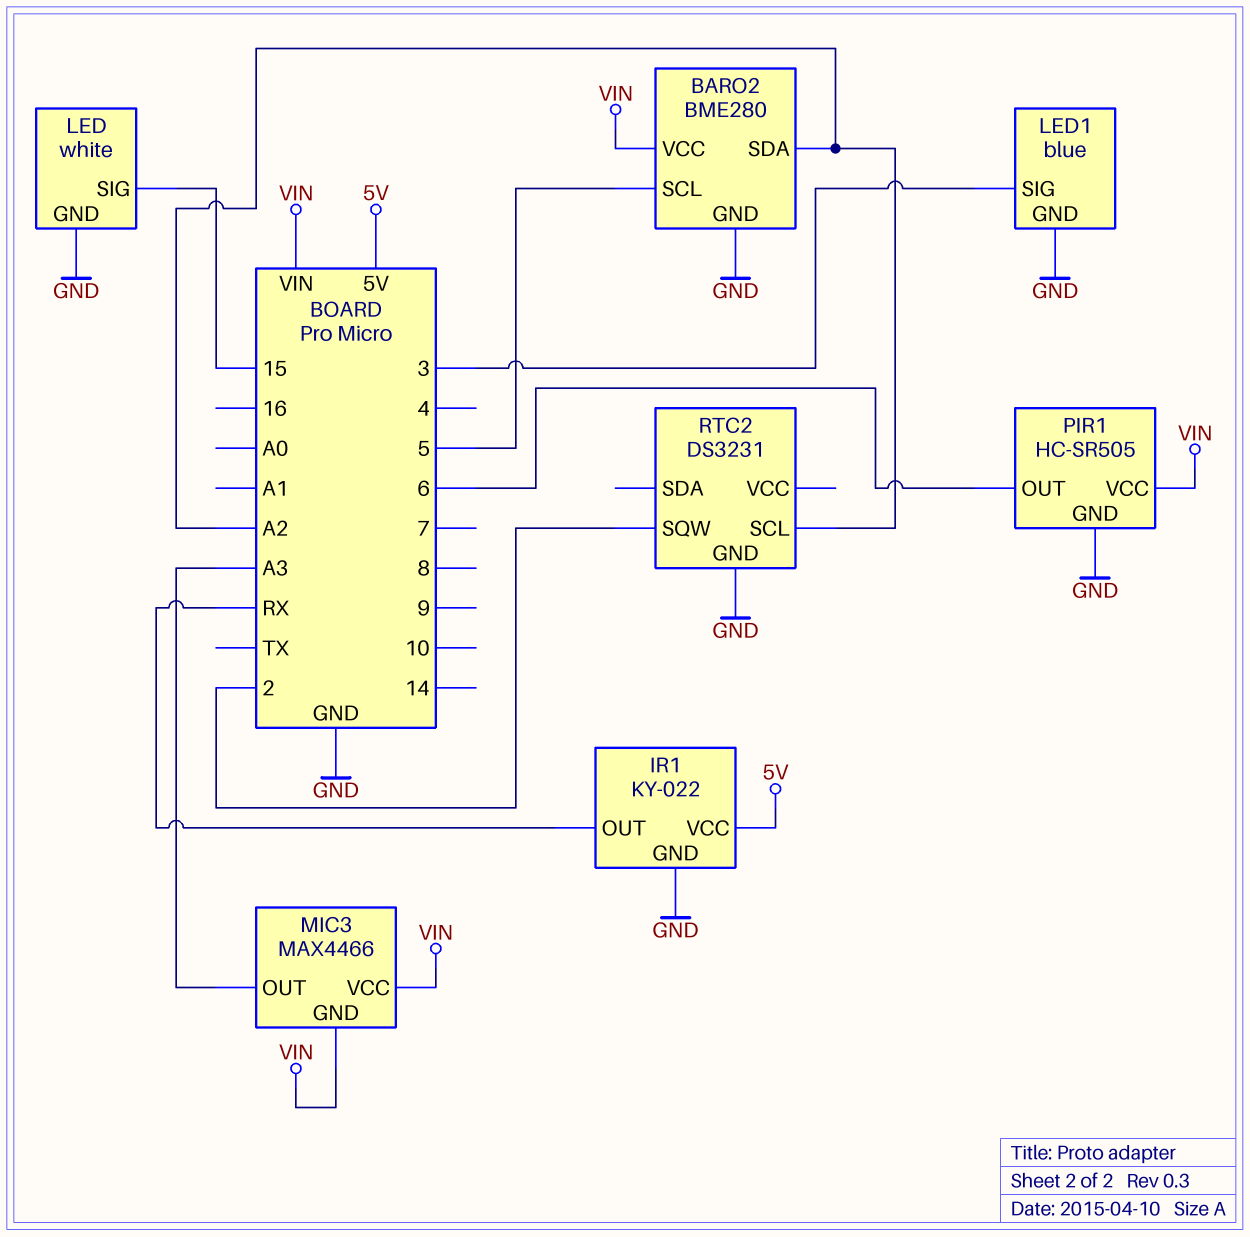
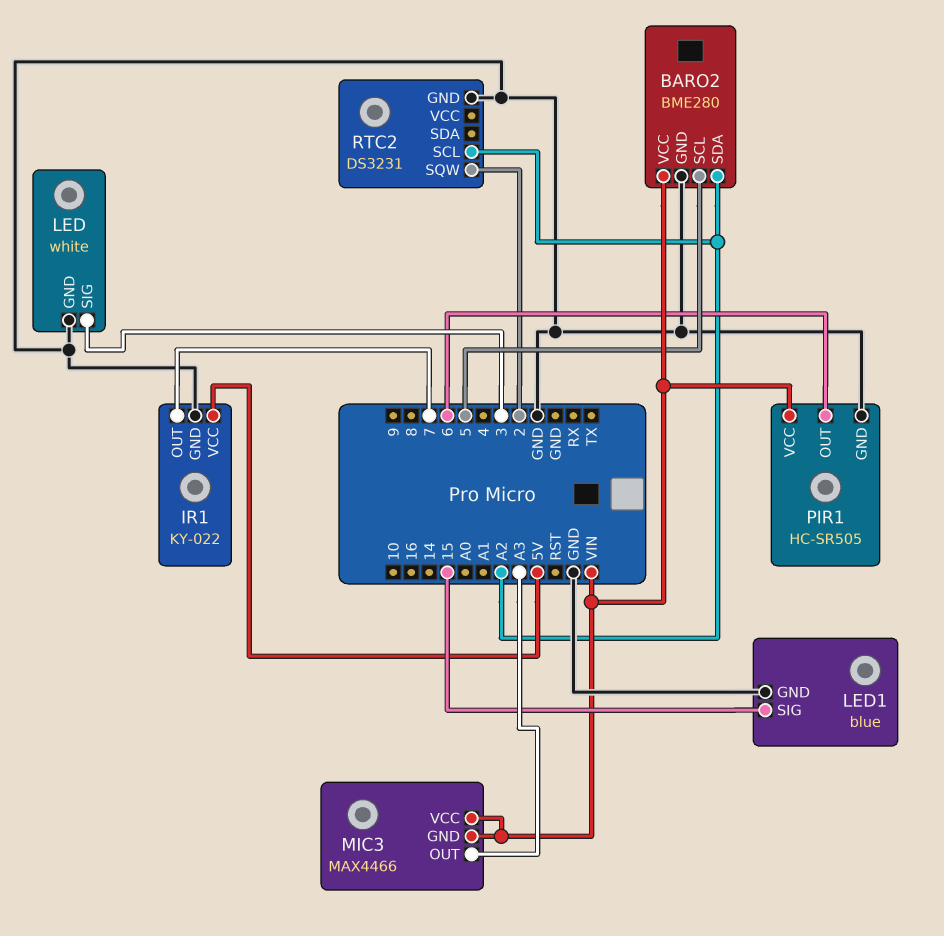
IR1 pin OUT: RX -> 7
LED pin SIG: 15 -> 3
LED1 pin SIG: 3 -> 15

